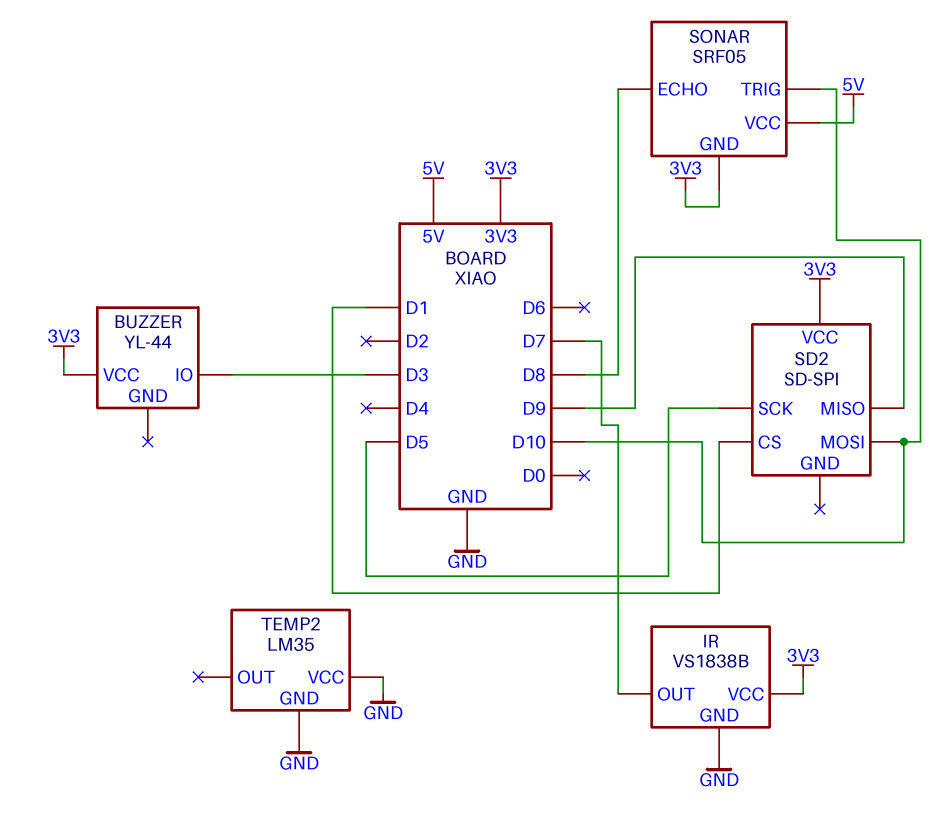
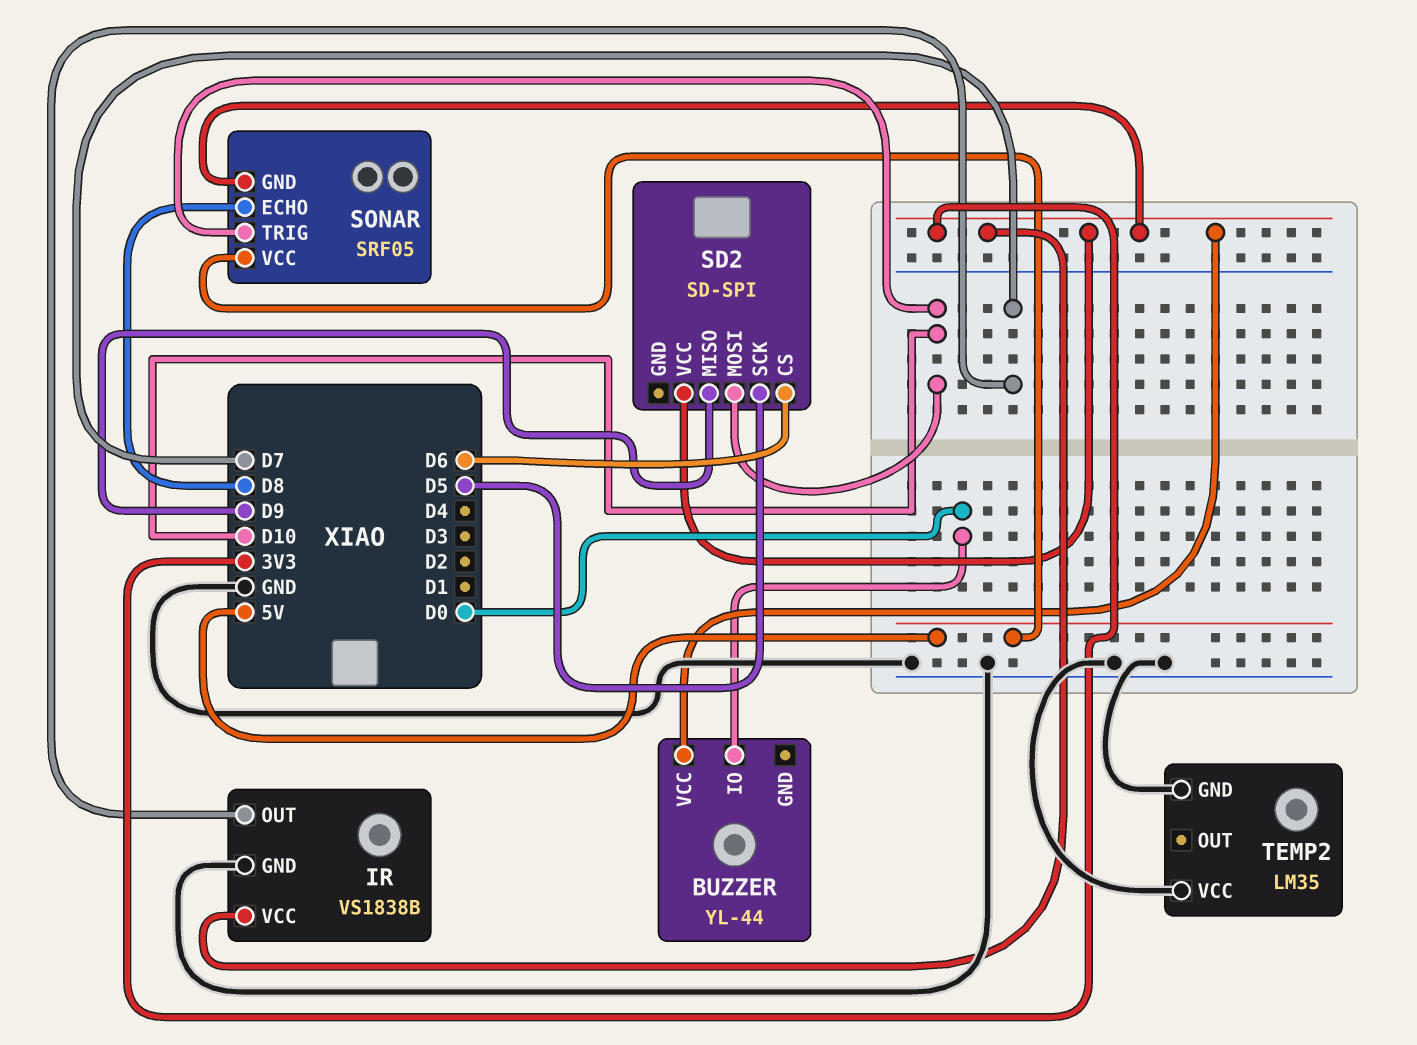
BUZZER pin IO: D3 -> D0
SD2 pin CS: D1 -> D6

